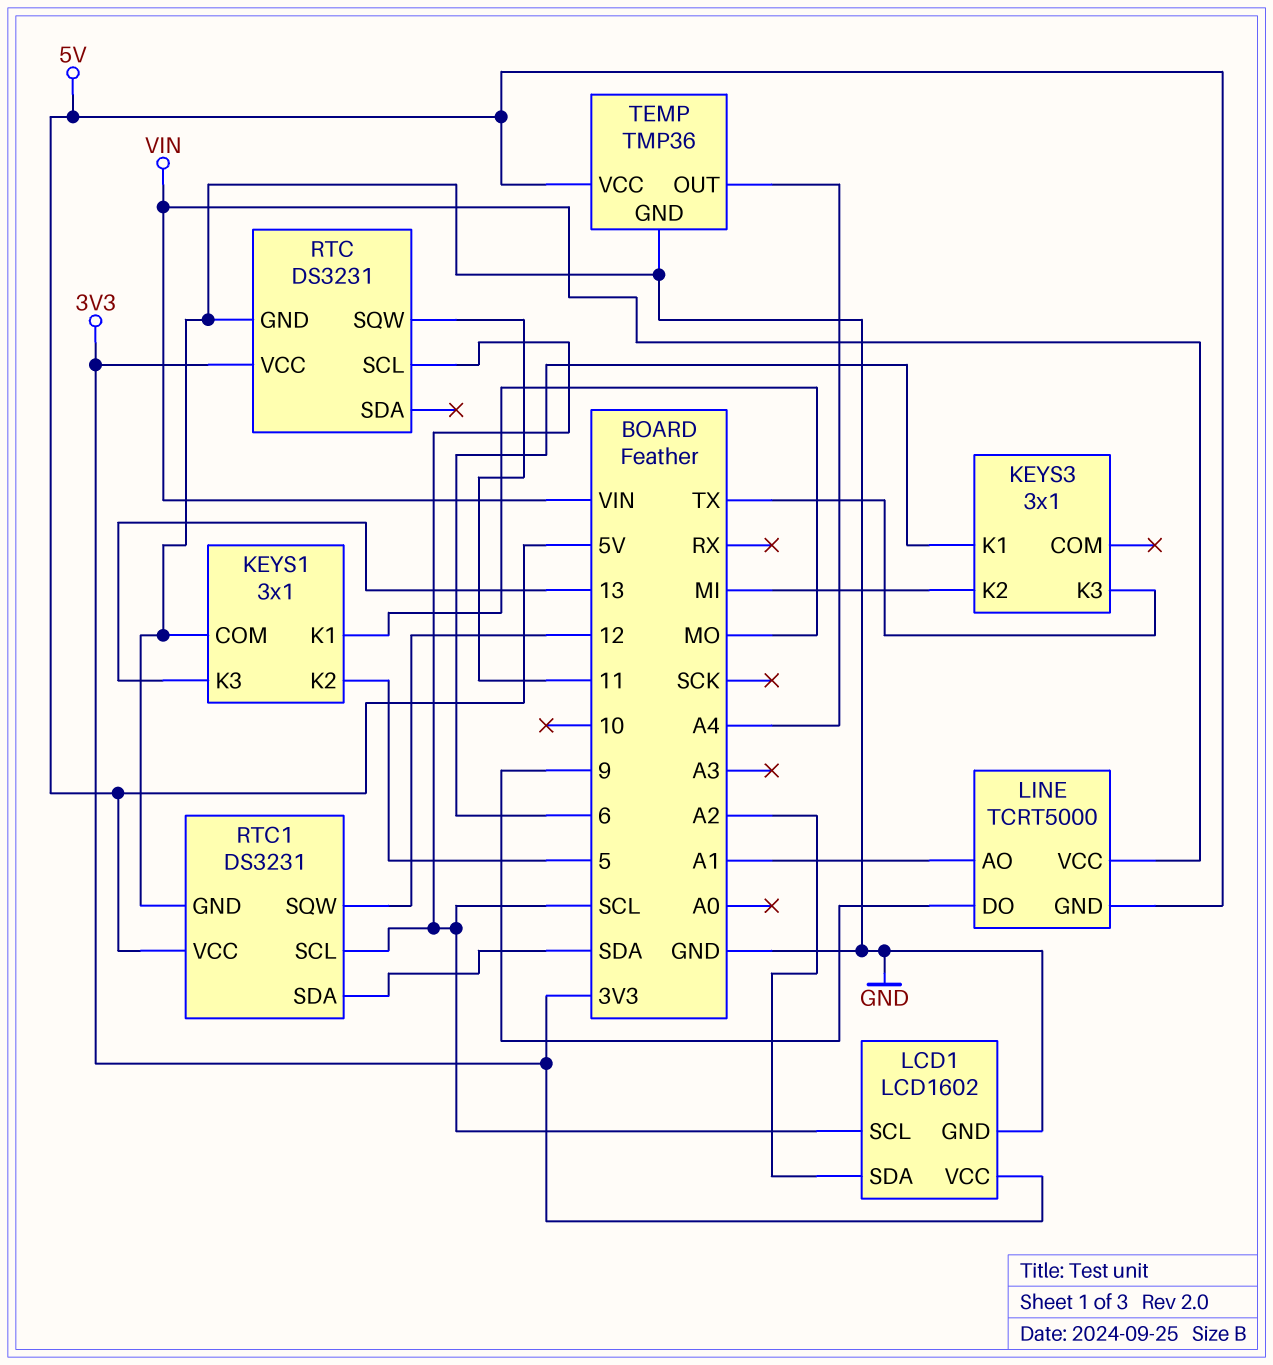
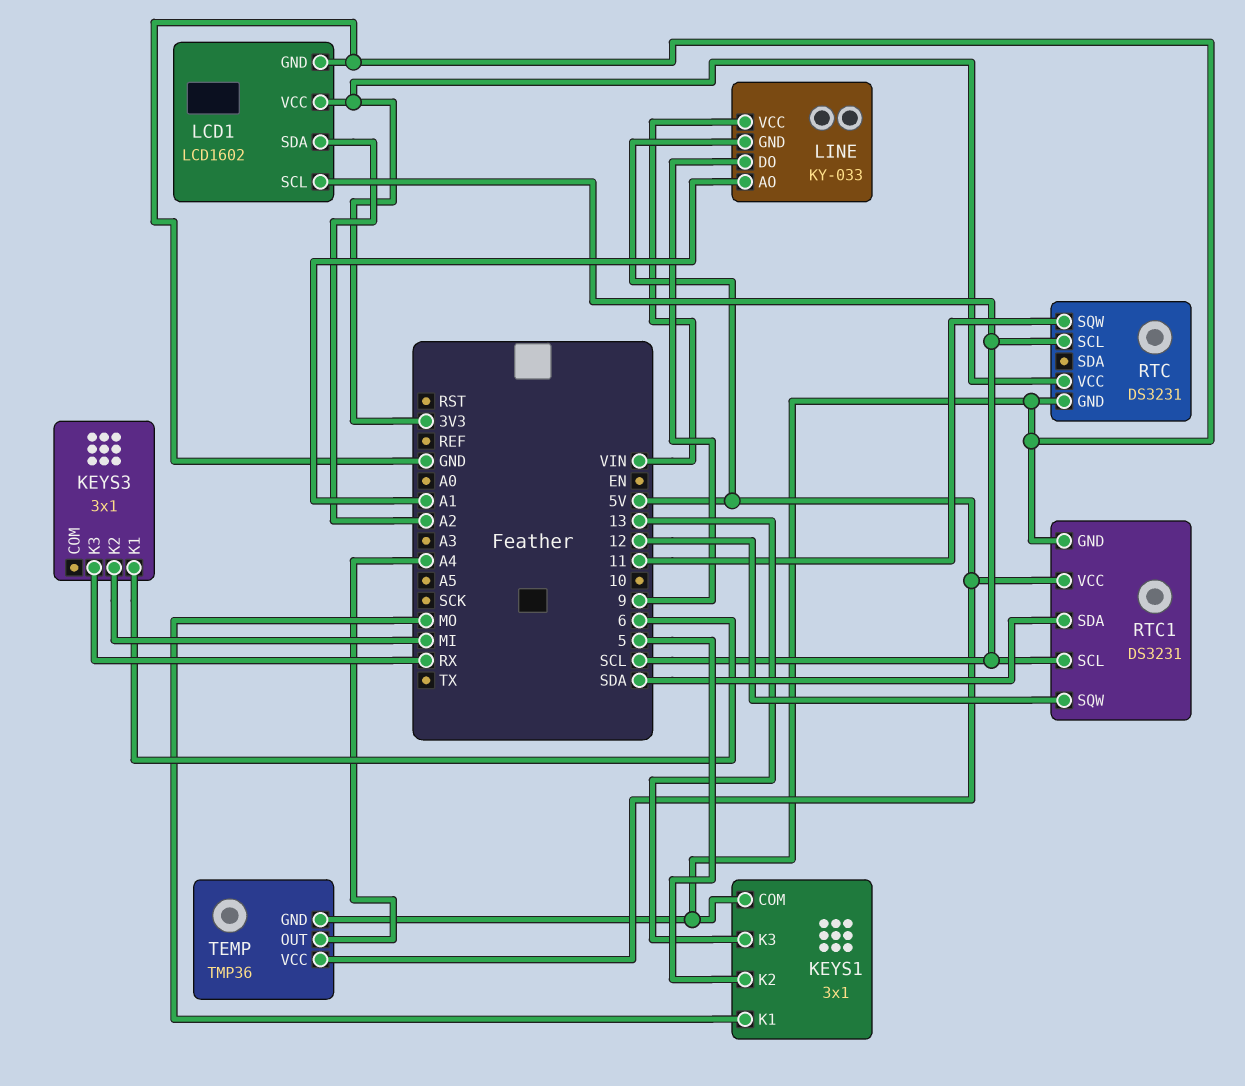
KEYS3 pin K3: TX -> RX
LINE: TCRT5000 -> KY-033

